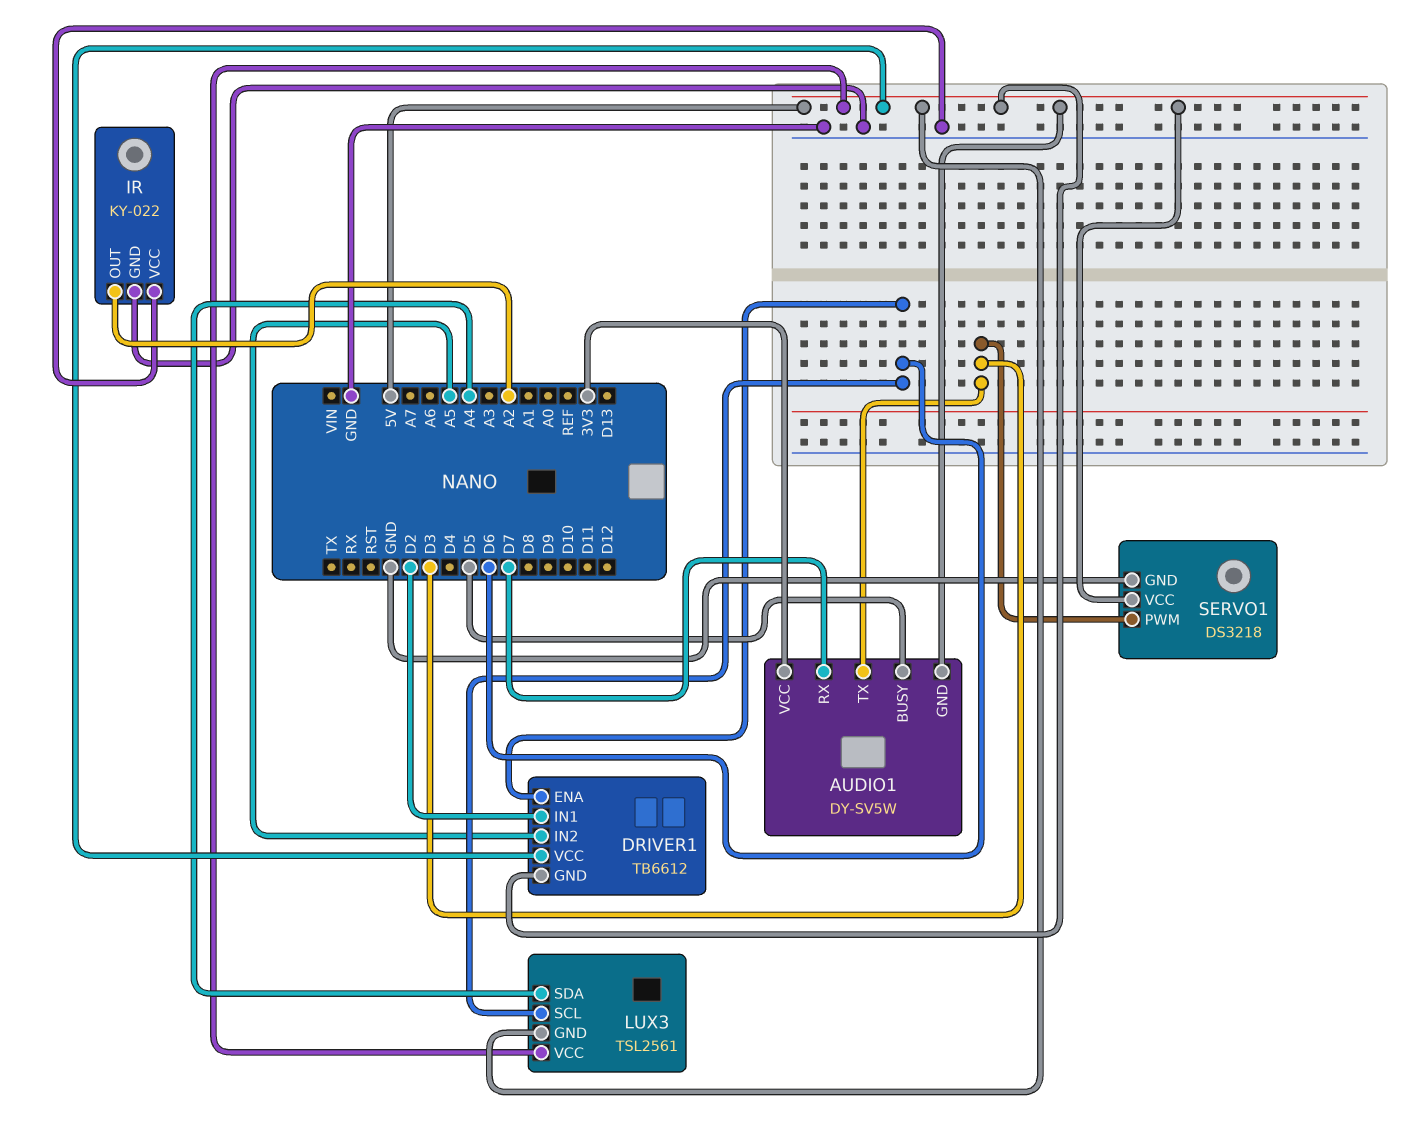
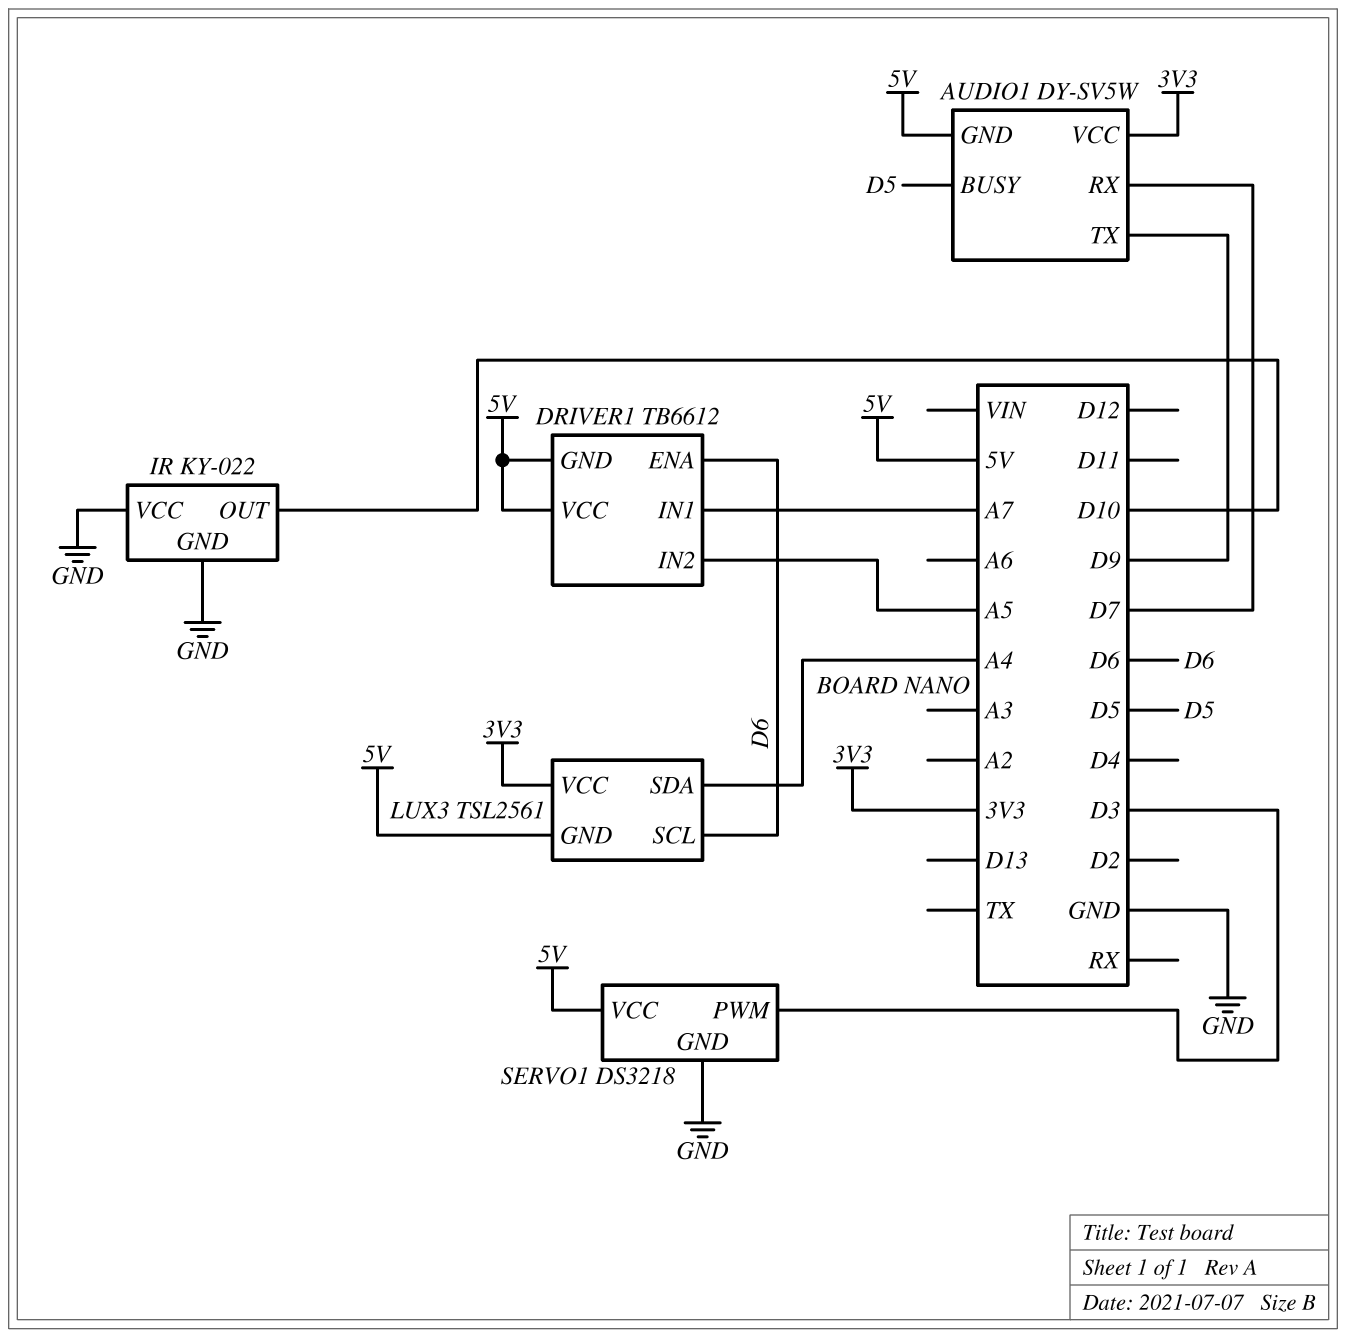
AUDIO1 pin TX: D3 -> D9
DRIVER1 pin IN1: D2 -> A7
IR pin OUT: A2 -> D10
LUX3 pin VCC: 5V -> 3V3

